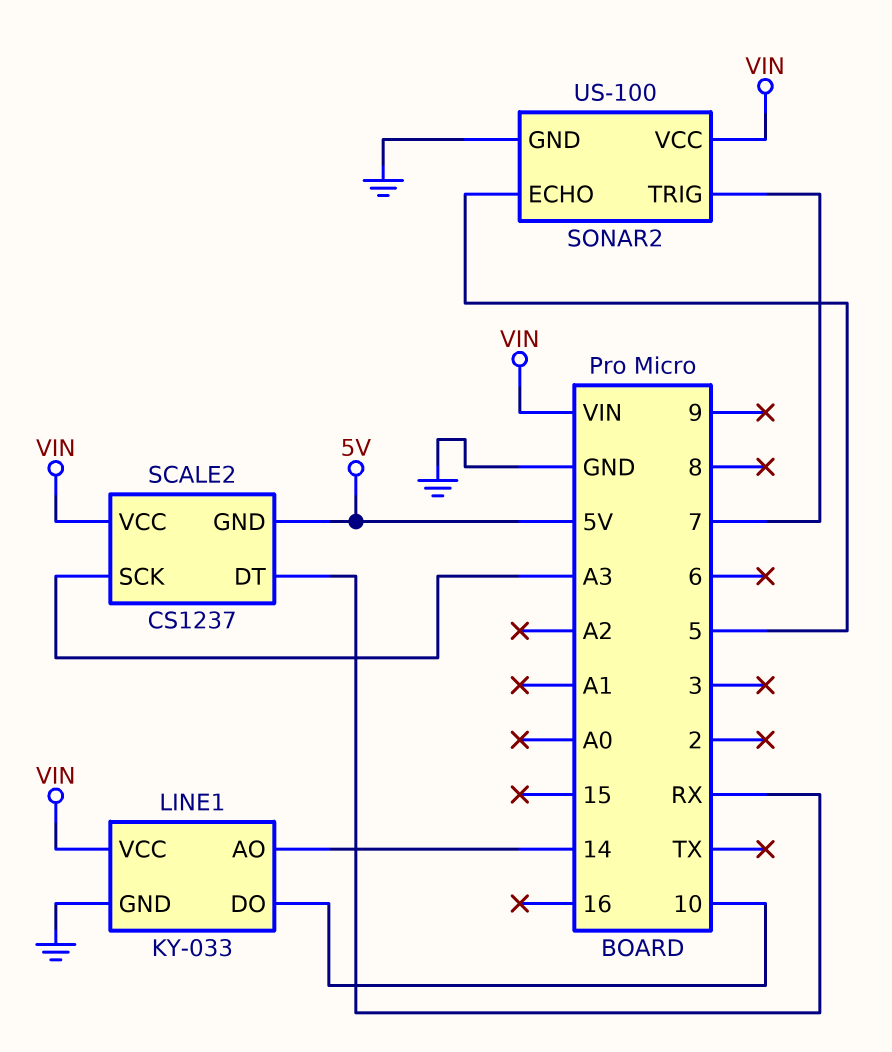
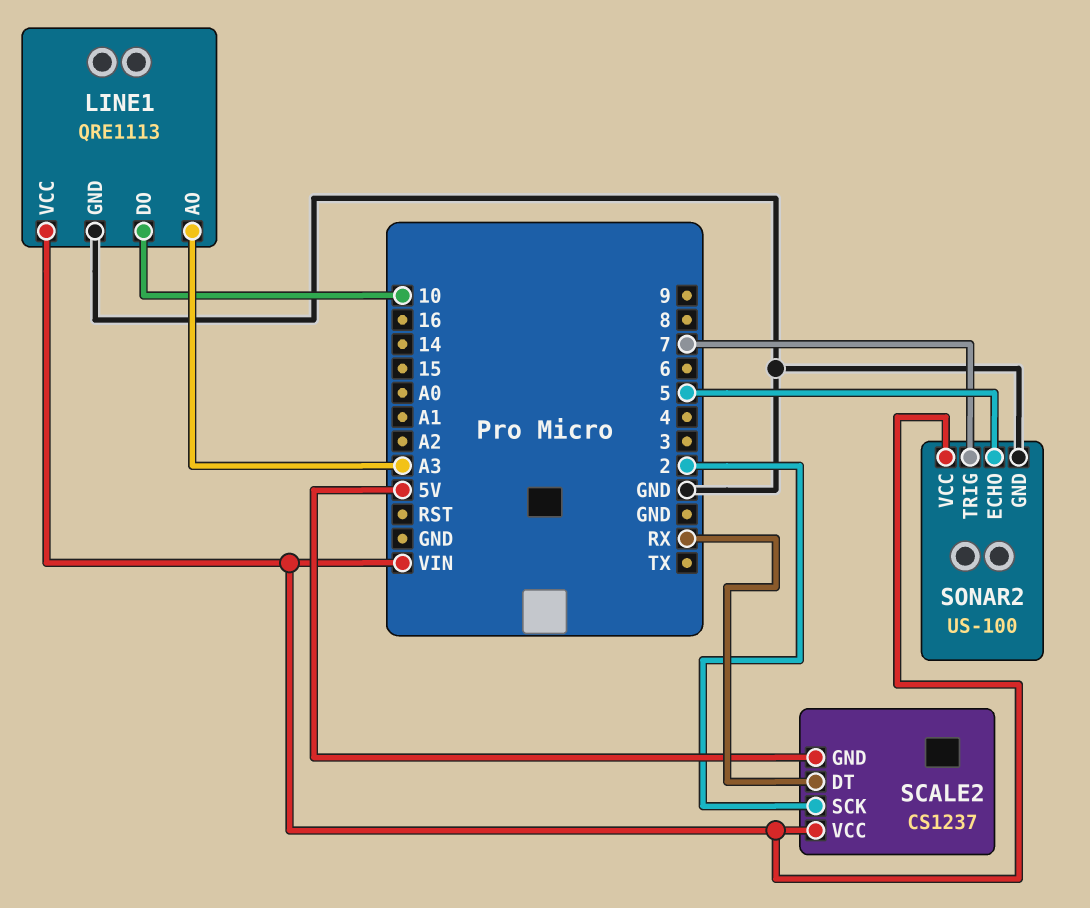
LINE1: KY-033 -> QRE1113
LINE1 pin AO: 14 -> A3
SCALE2 pin SCK: A3 -> 2

